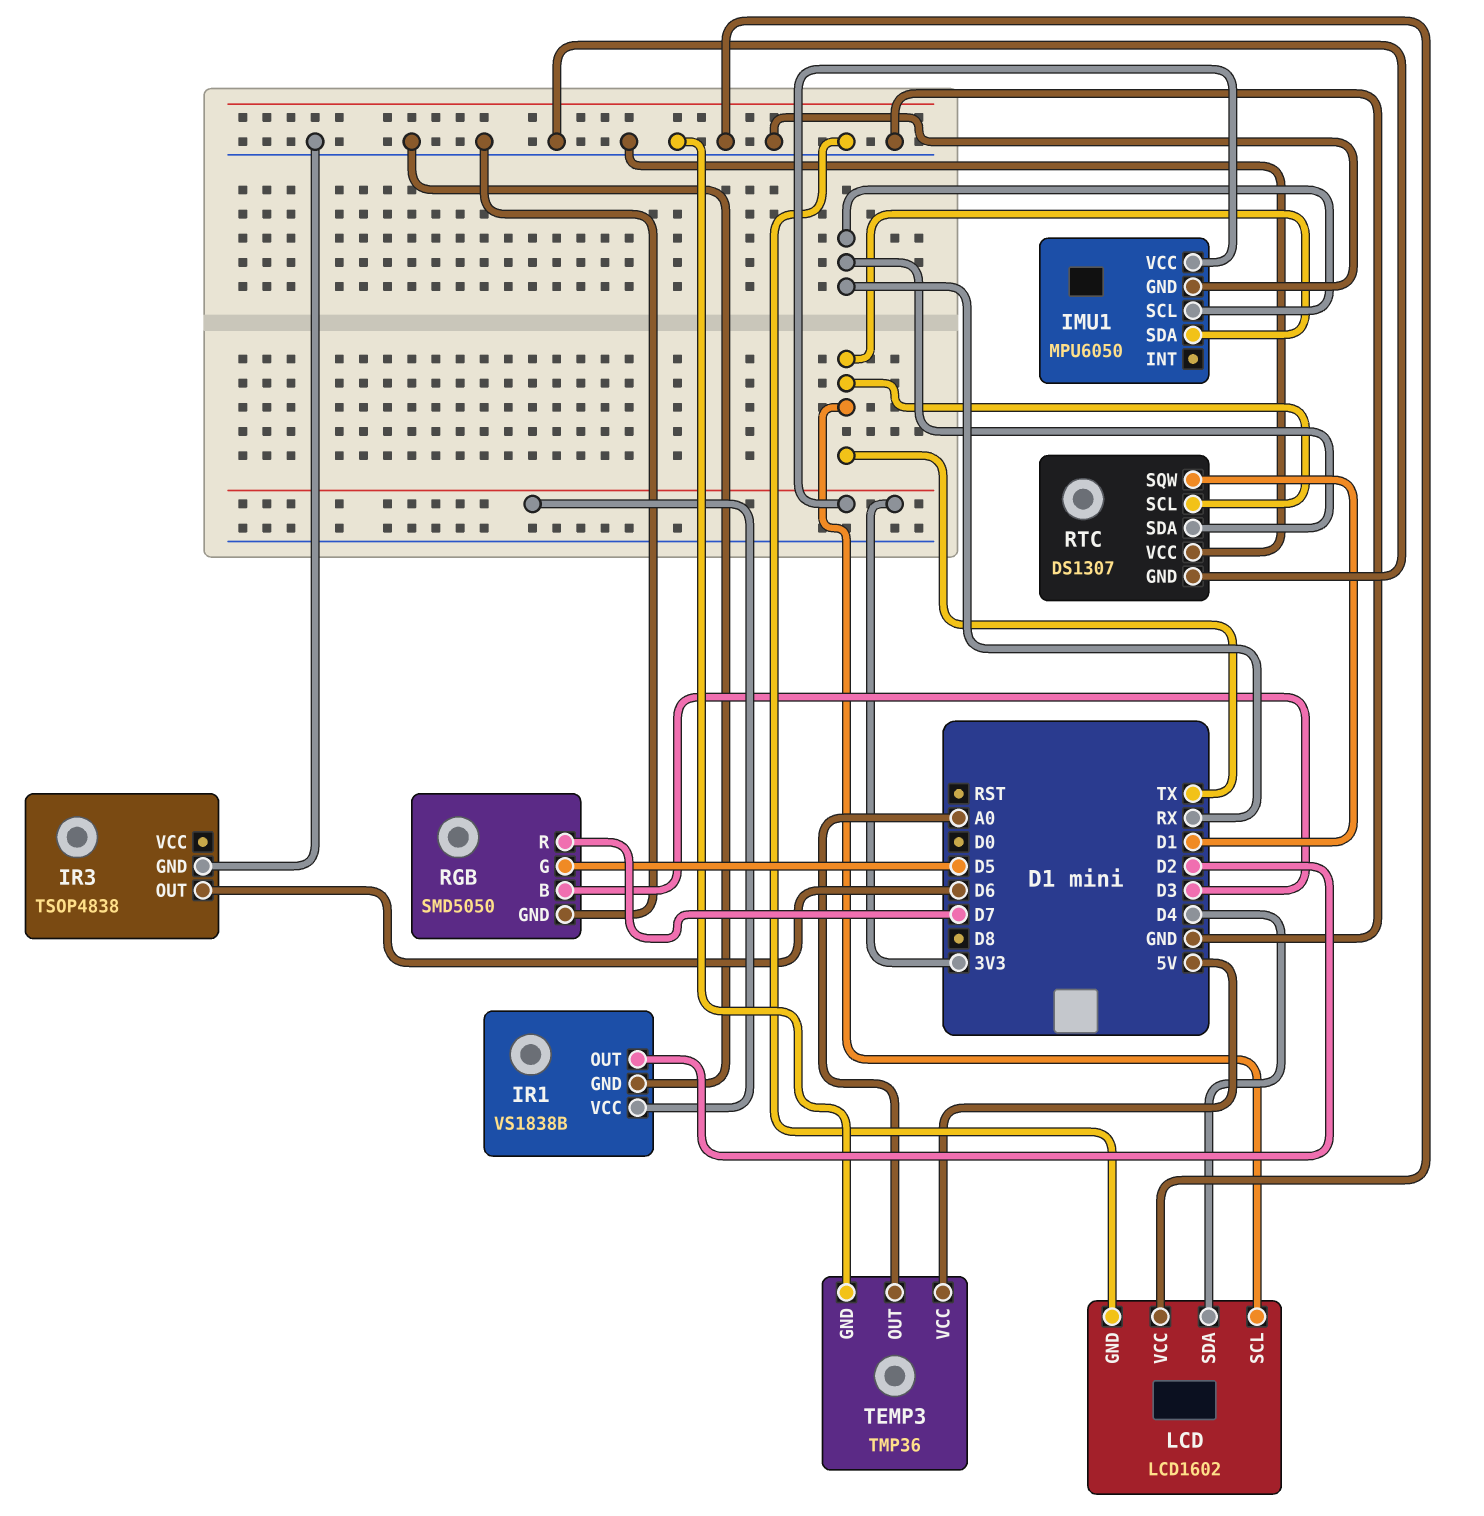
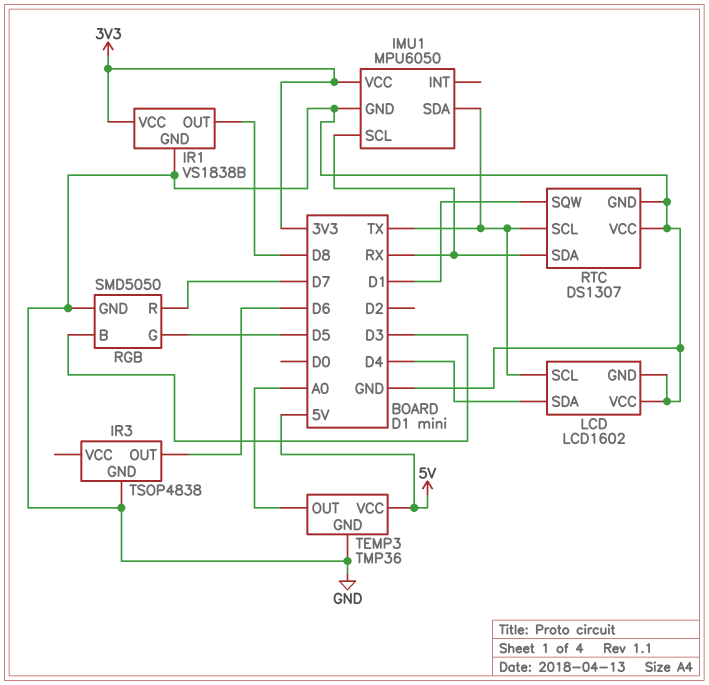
IR1 pin OUT: D2 -> D8

